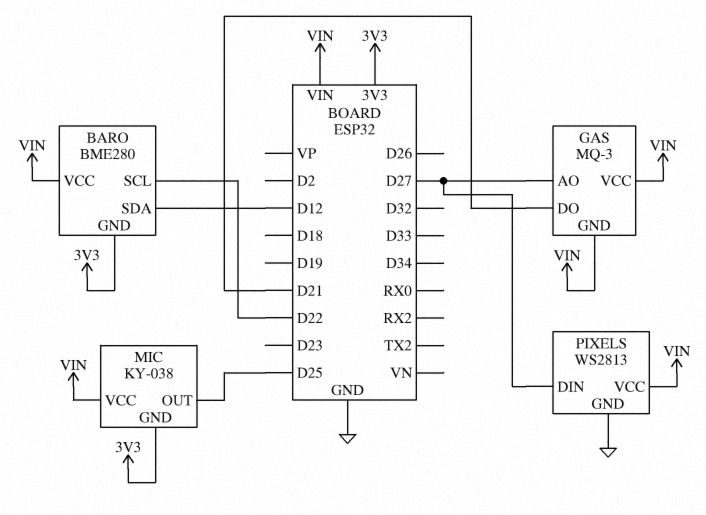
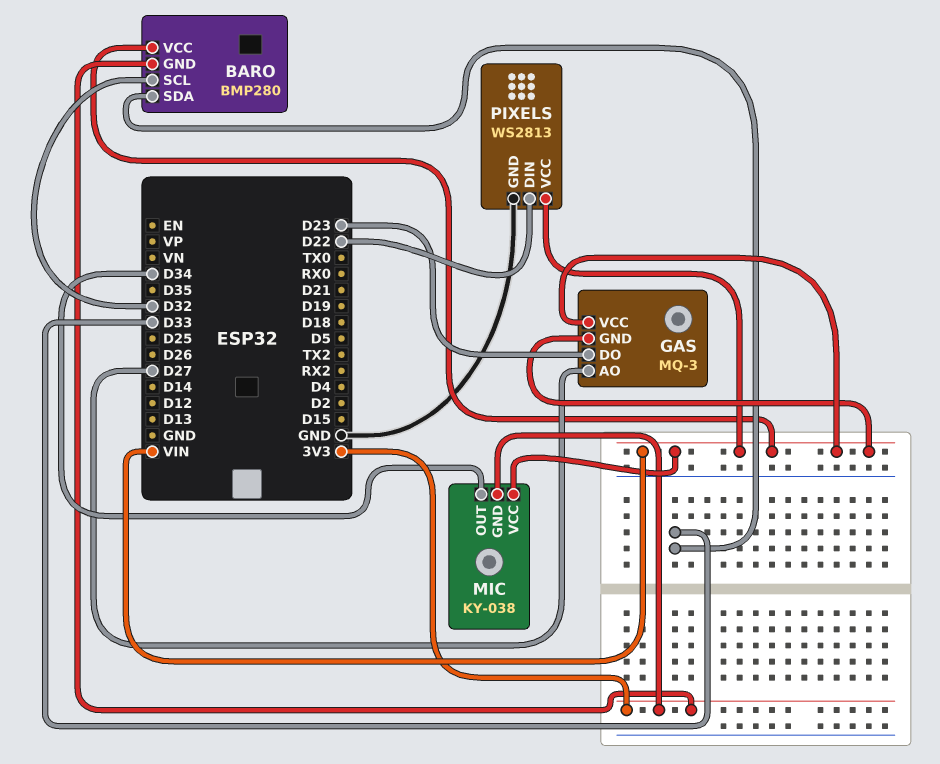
BARO: BME280 -> BMP280
BARO pin SCL: D22 -> D32
BARO pin SDA: D12 -> D33
GAS pin DO: D21 -> D23
MIC pin OUT: D25 -> D34
PIXELS pin DIN: D27 -> D22

